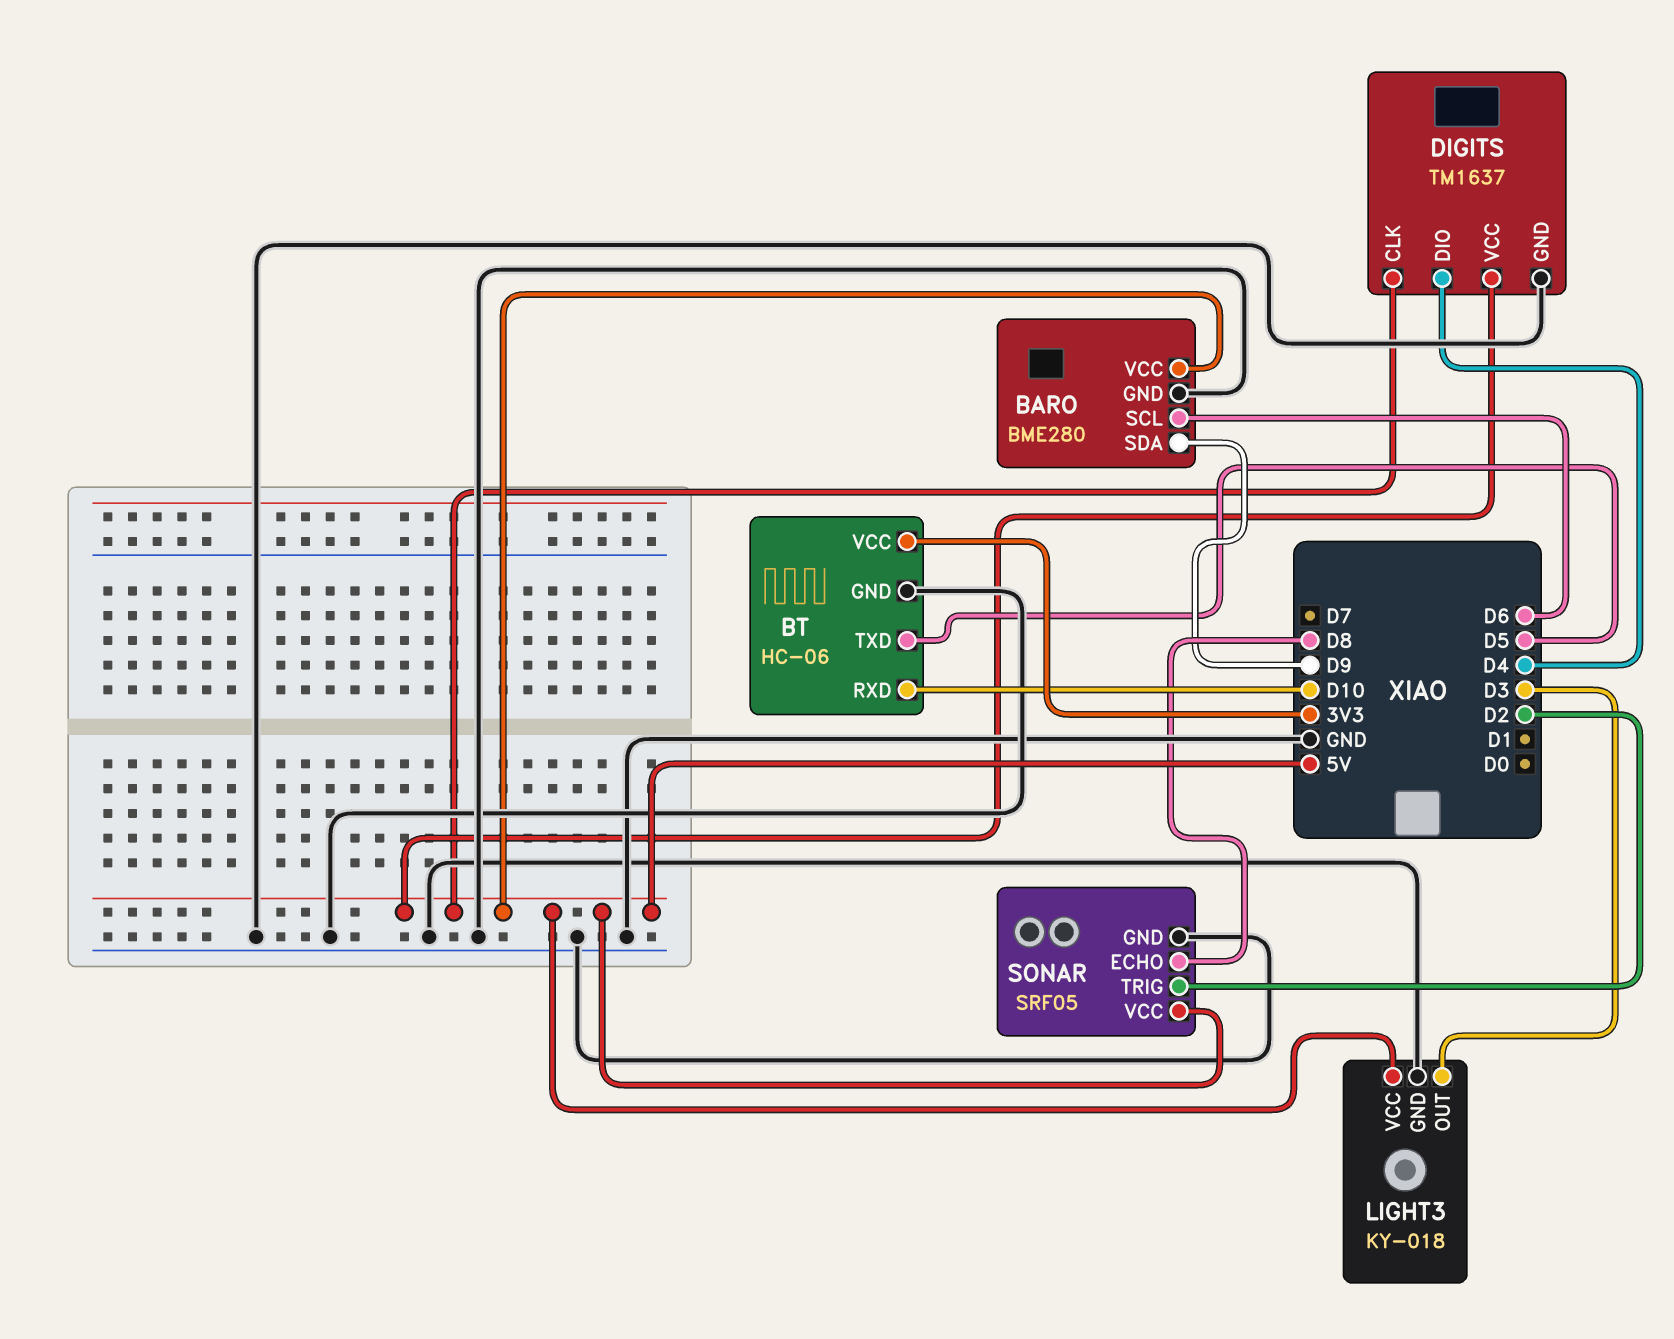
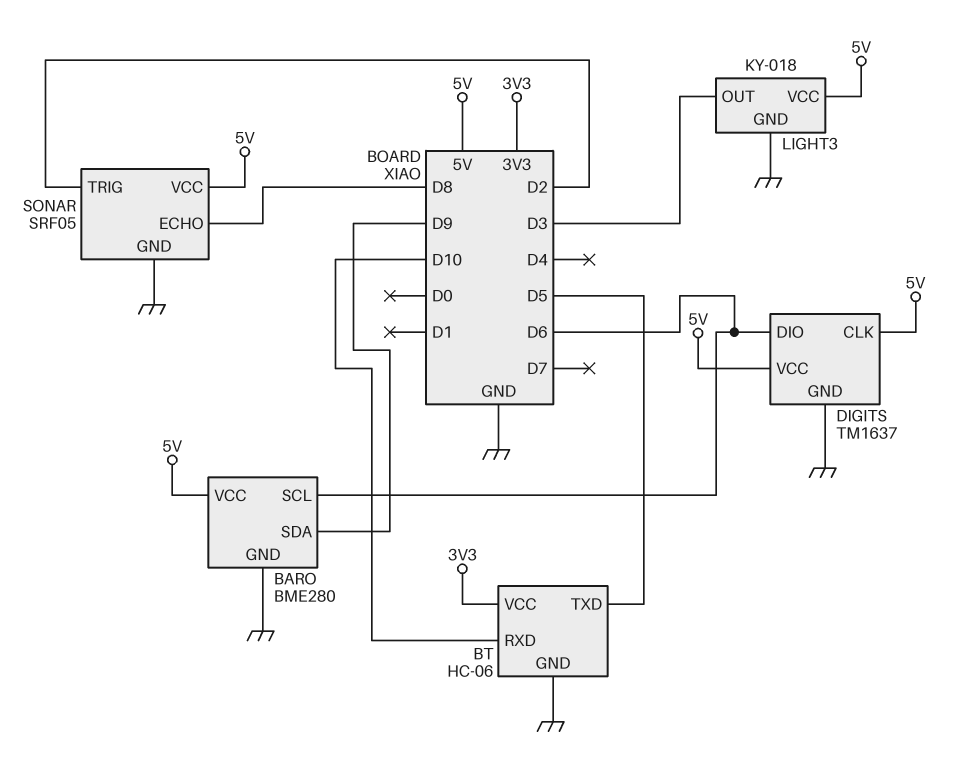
DIGITS pin DIO: D4 -> D6

